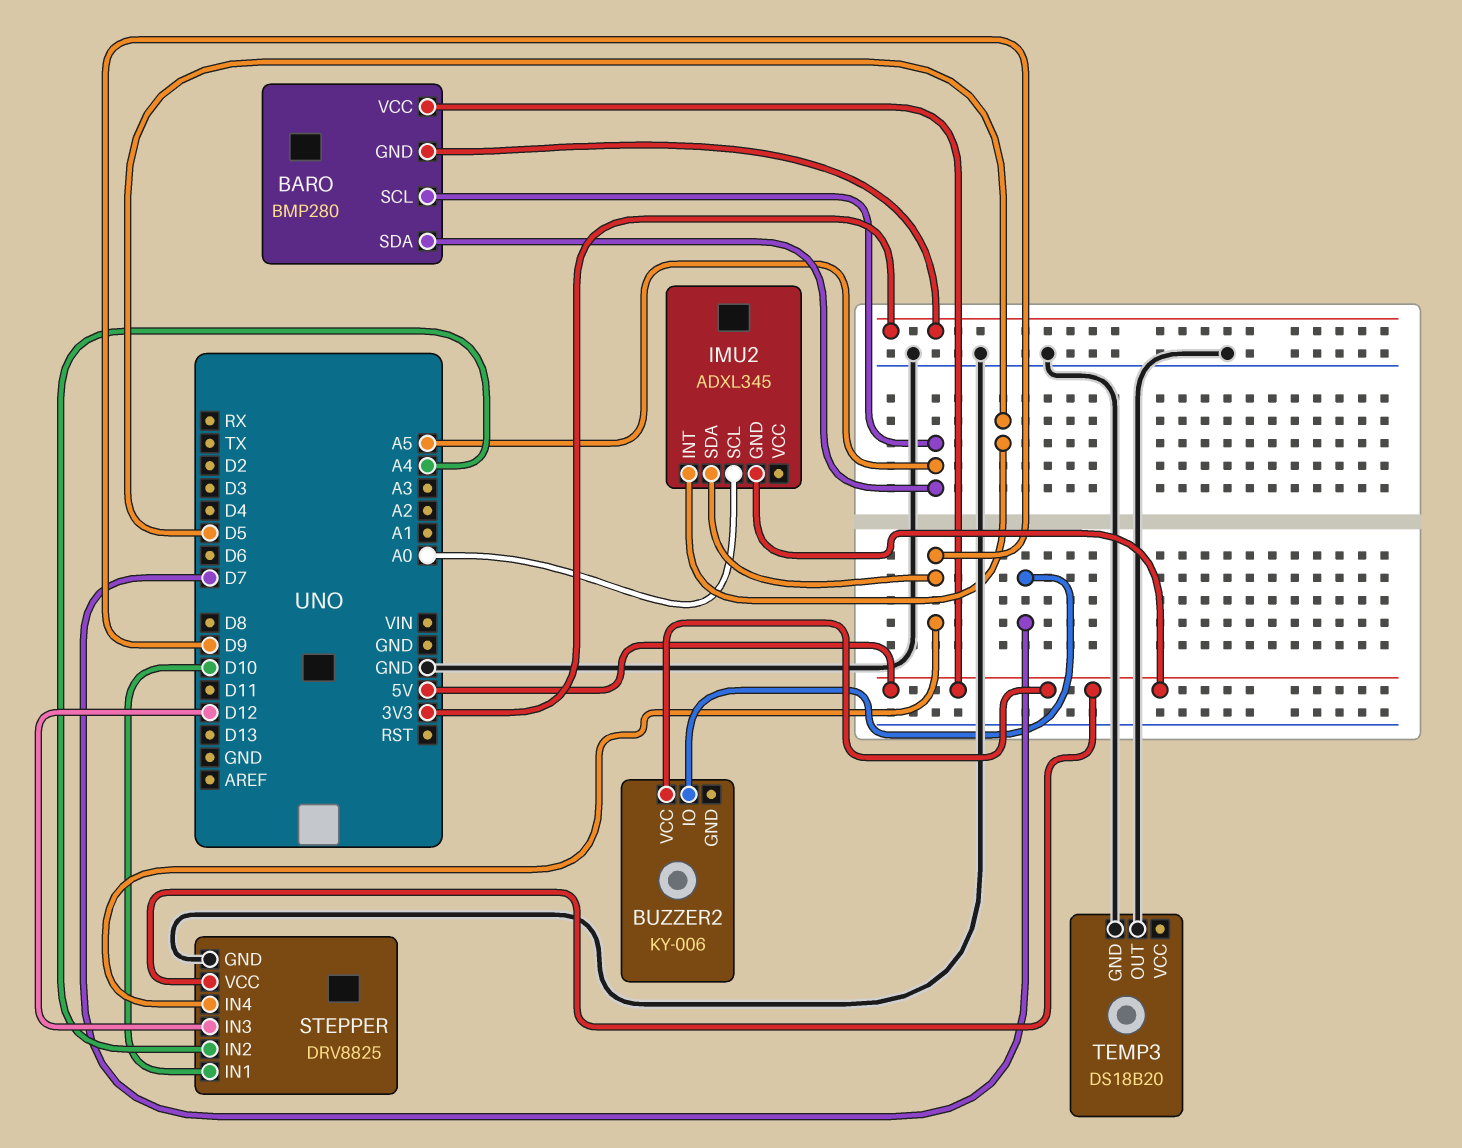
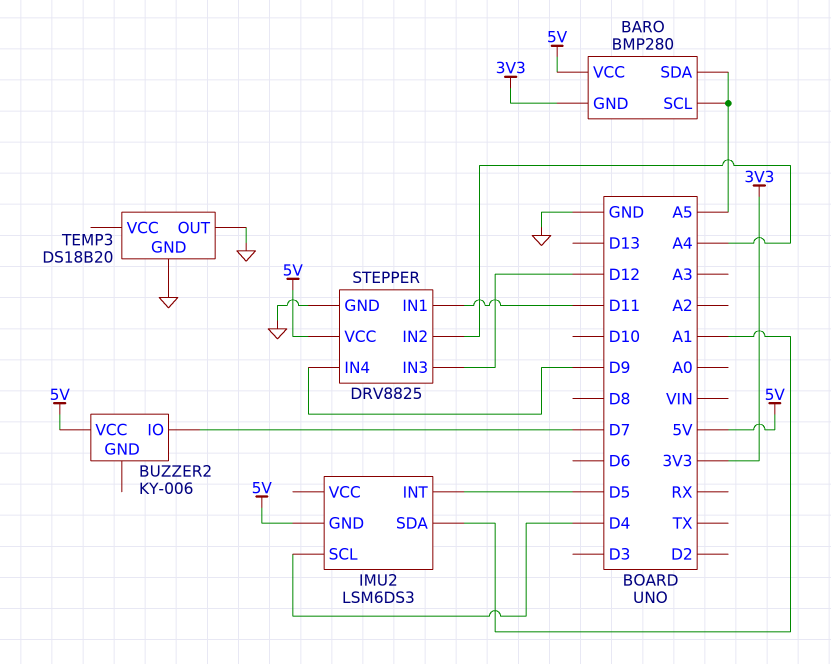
IMU2: ADXL345 -> LSM6DS3
IMU2 pin SCL: A0 -> D4
IMU2 pin SDA: D9 -> A1
STEPPER pin IN1: D10 -> D11

